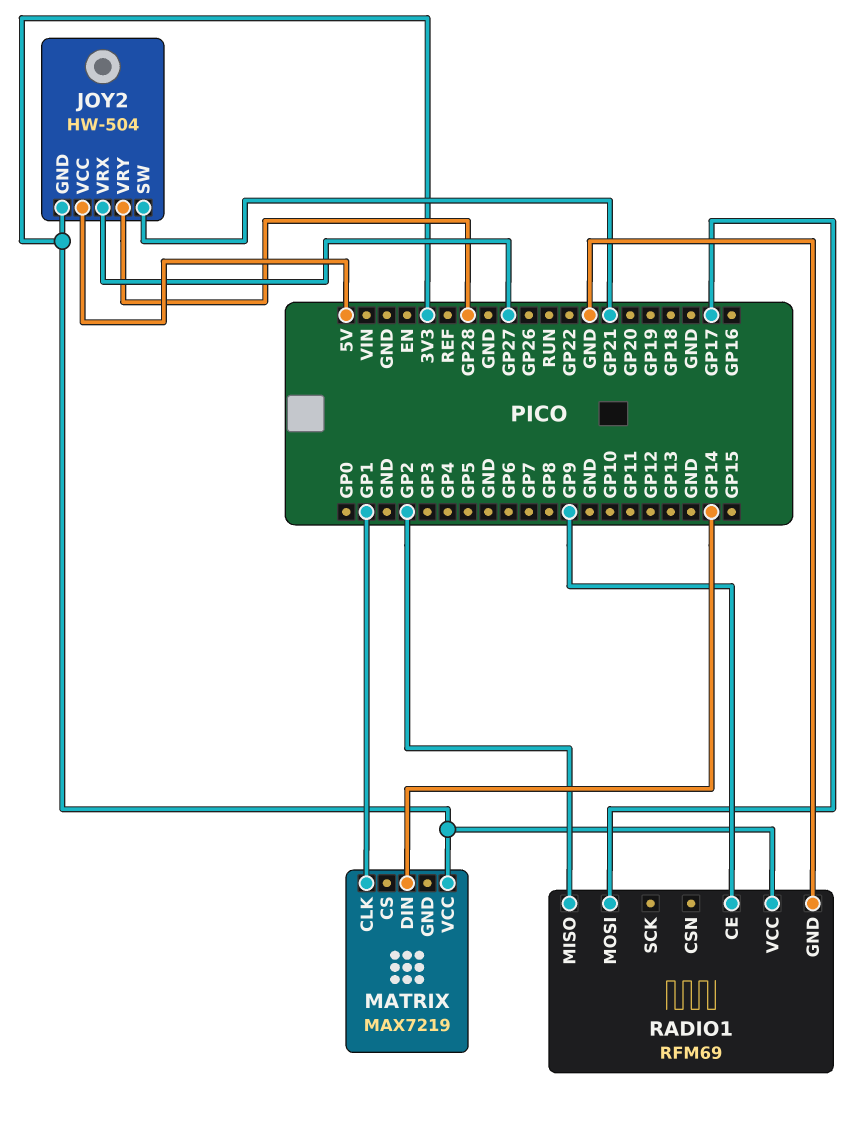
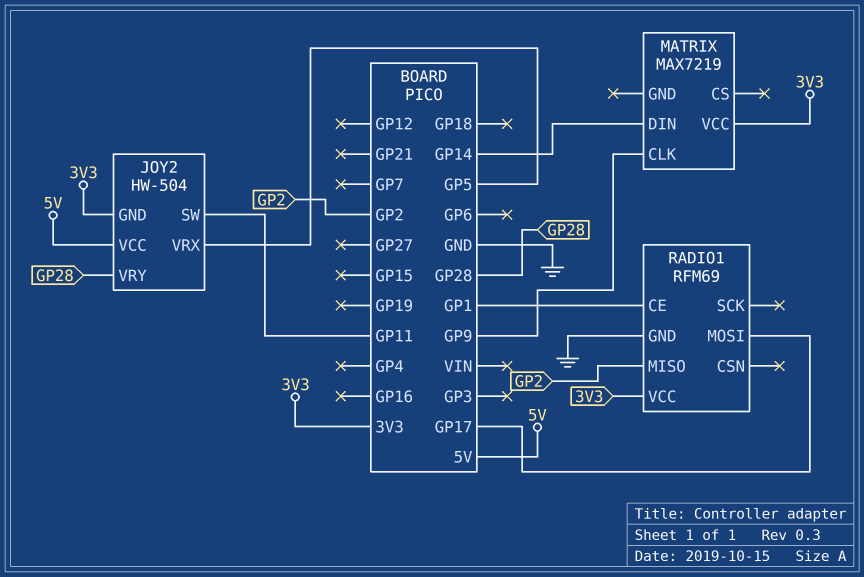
JOY2 pin SW: GP21 -> GP11
JOY2 pin VRX: GP27 -> GP5
MATRIX pin CLK: GP1 -> GP9
RADIO1 pin CE: GP9 -> GP1

